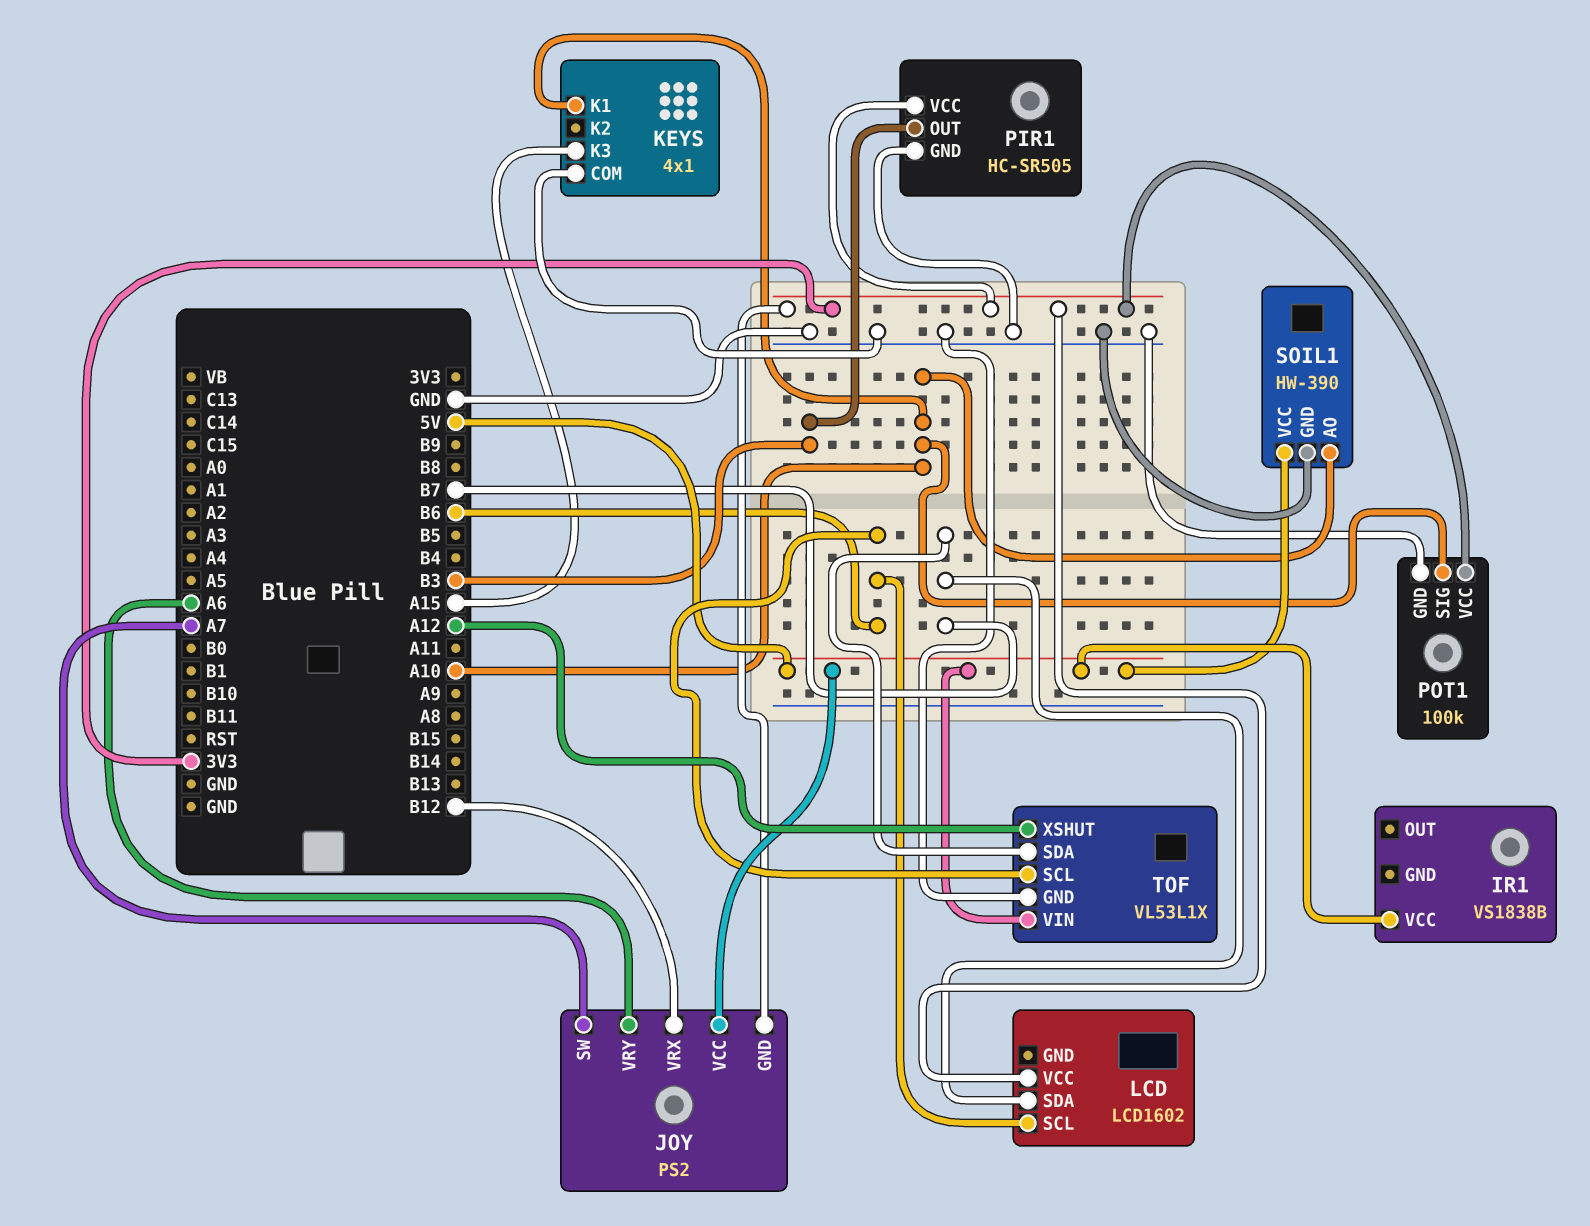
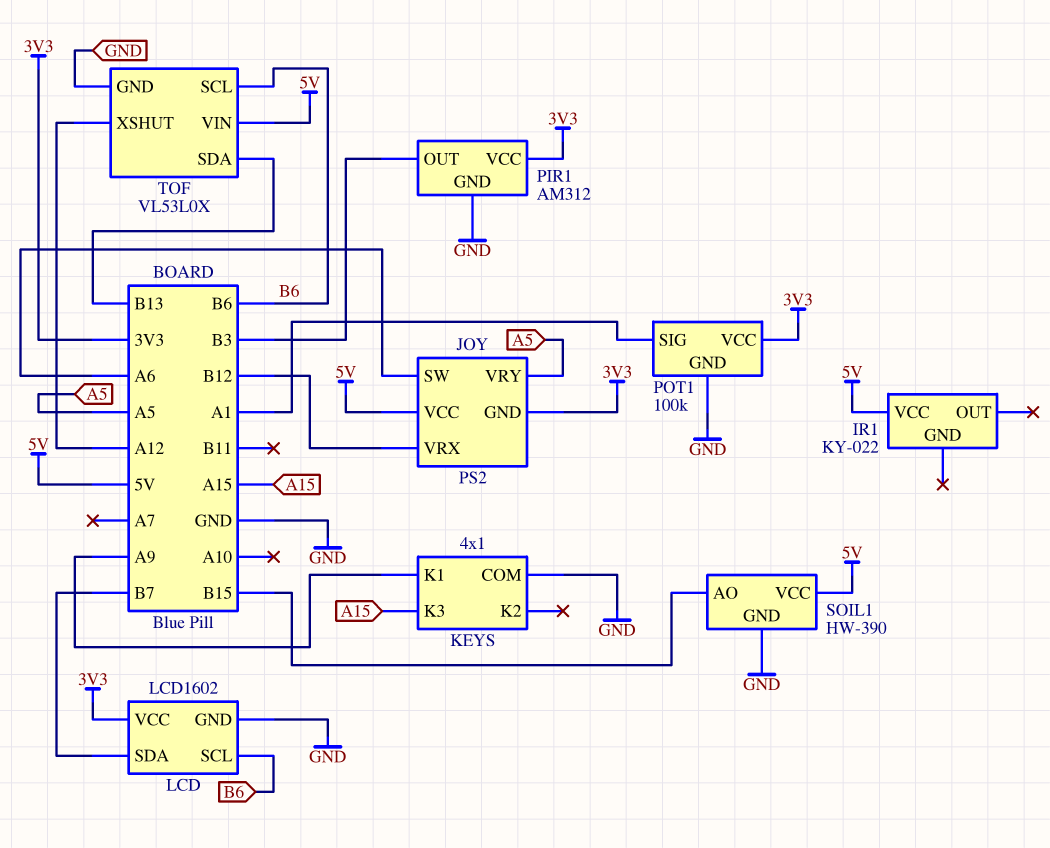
IR1: VS1838B -> KY-022
JOY pin SW: A7 -> A6
JOY pin VRY: A6 -> A5
KEYS pin K1: A10 -> A9
LCD pin GND: none -> GND
PIR1: HC-SR505 -> AM312
POT1 pin SIG: A10 -> A1
SOIL1 pin AO: A10 -> B15
TOF: VL53L1X -> VL53L0X
TOF pin SDA: B7 -> B13

